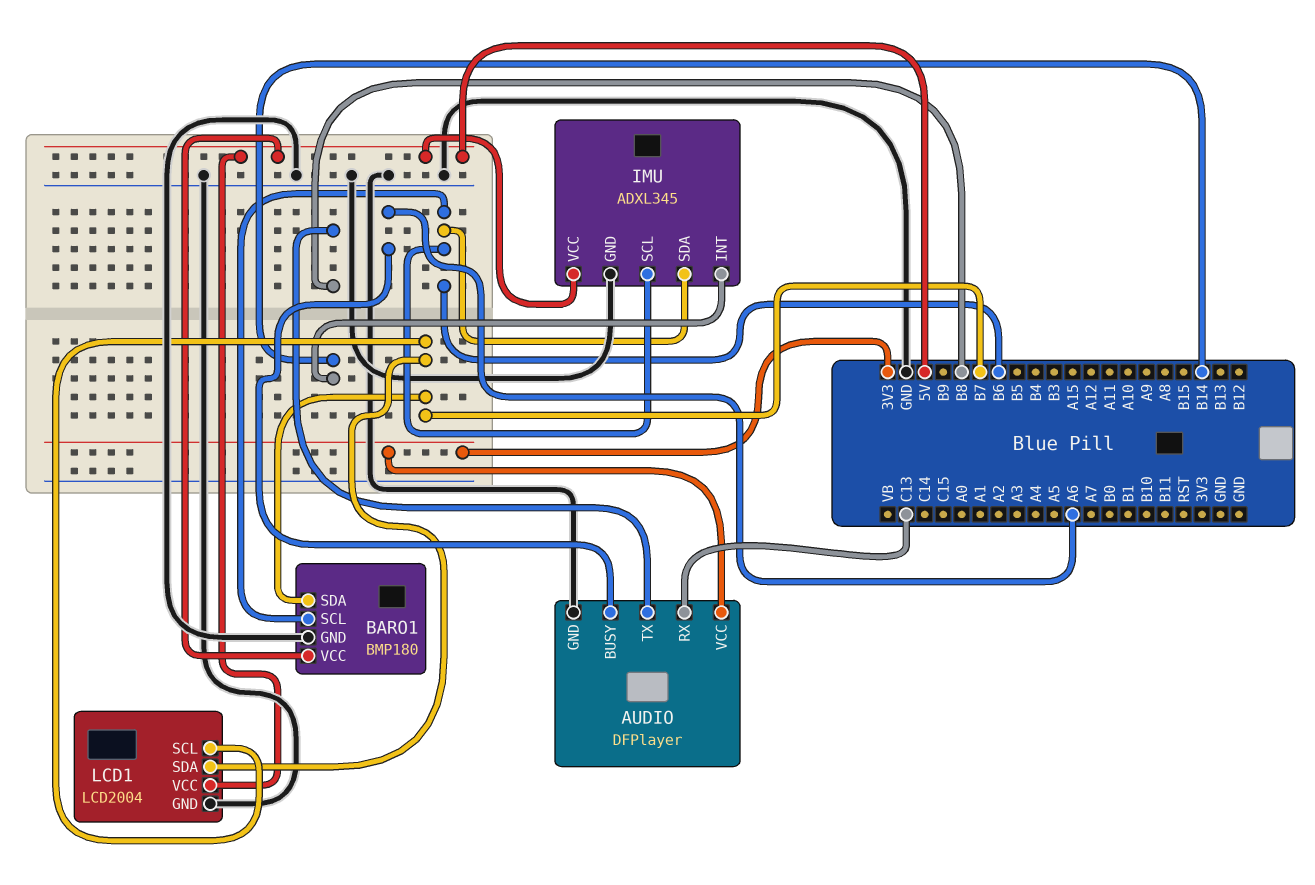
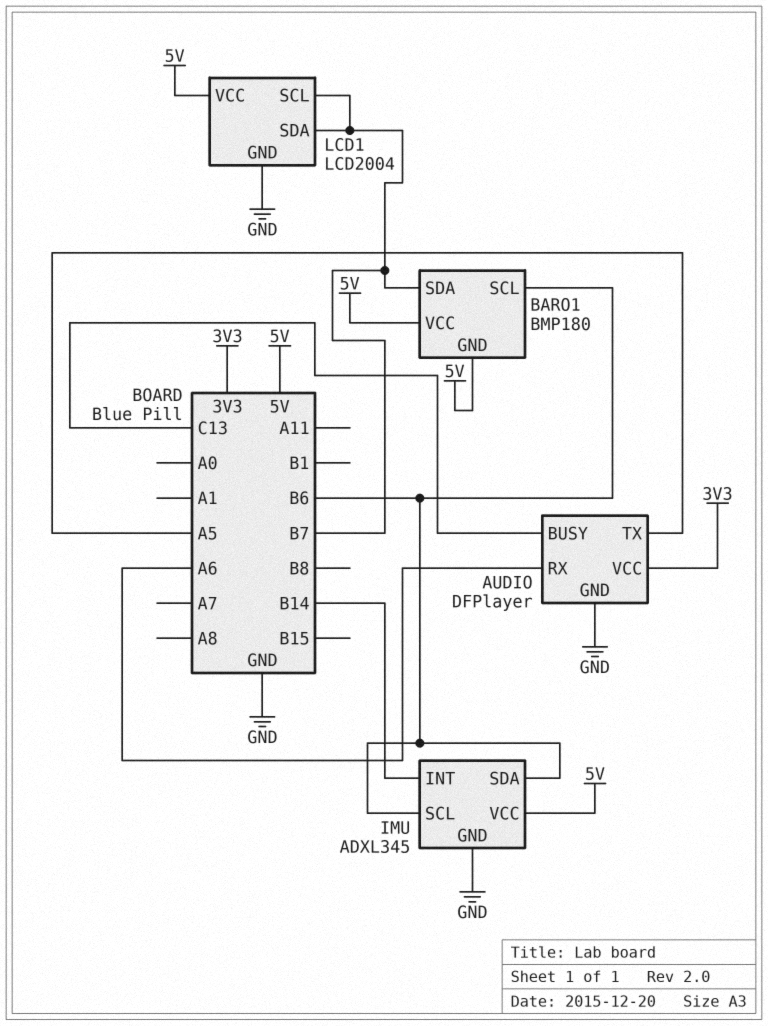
AUDIO pin BUSY: A6 -> C13
AUDIO pin RX: C13 -> A6
AUDIO pin TX: B8 -> A5
BARO1 pin GND: GND -> 5V

